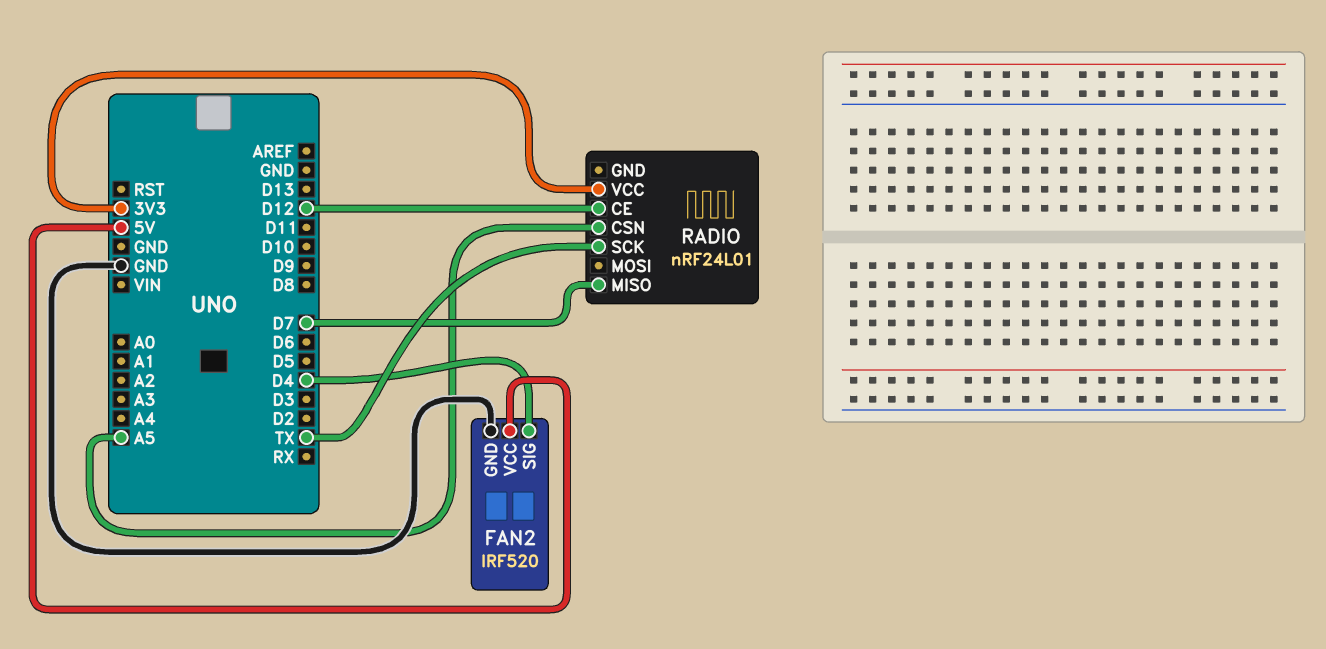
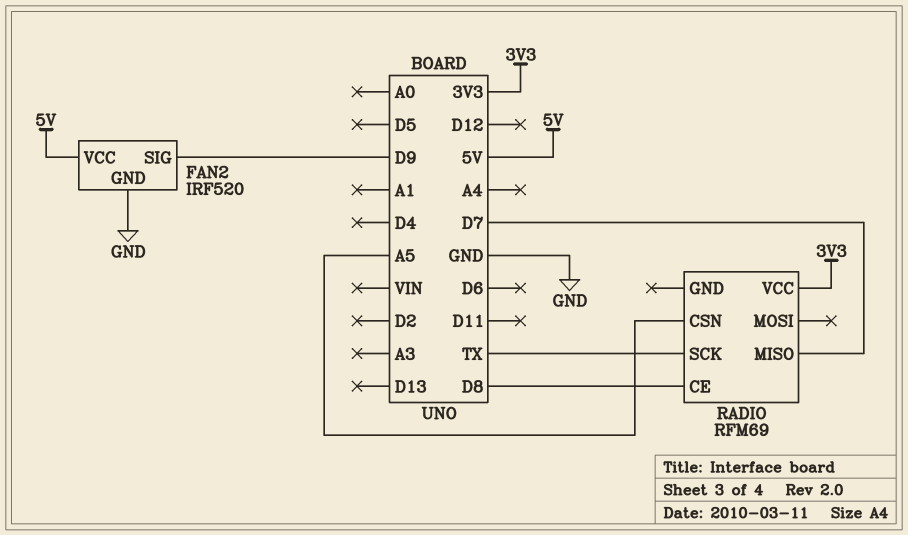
FAN2 pin SIG: D4 -> D9
RADIO: nRF24L01 -> RFM69
RADIO pin CE: D12 -> D8

